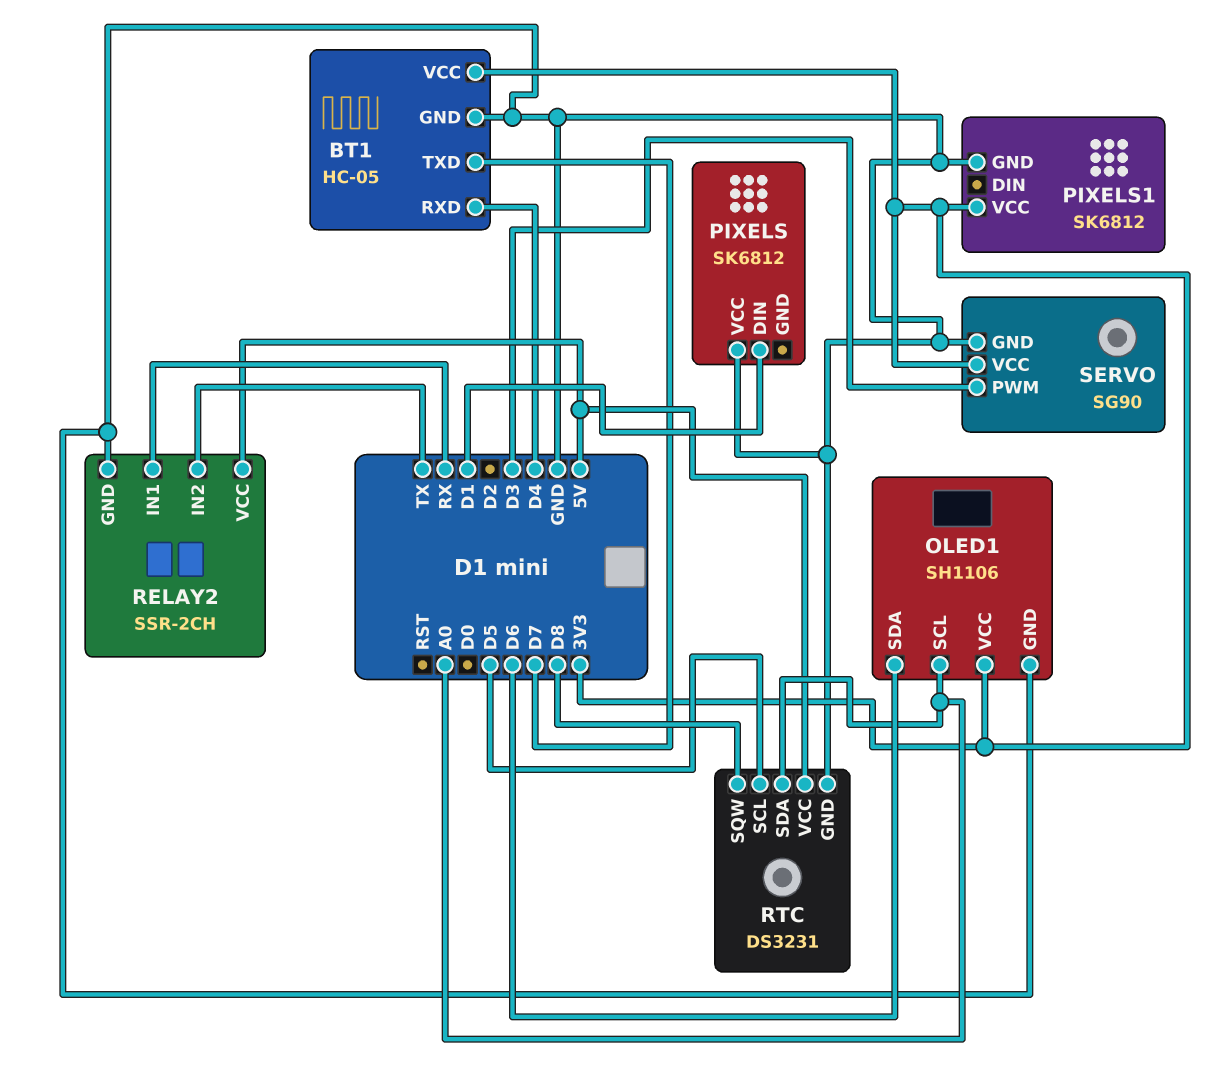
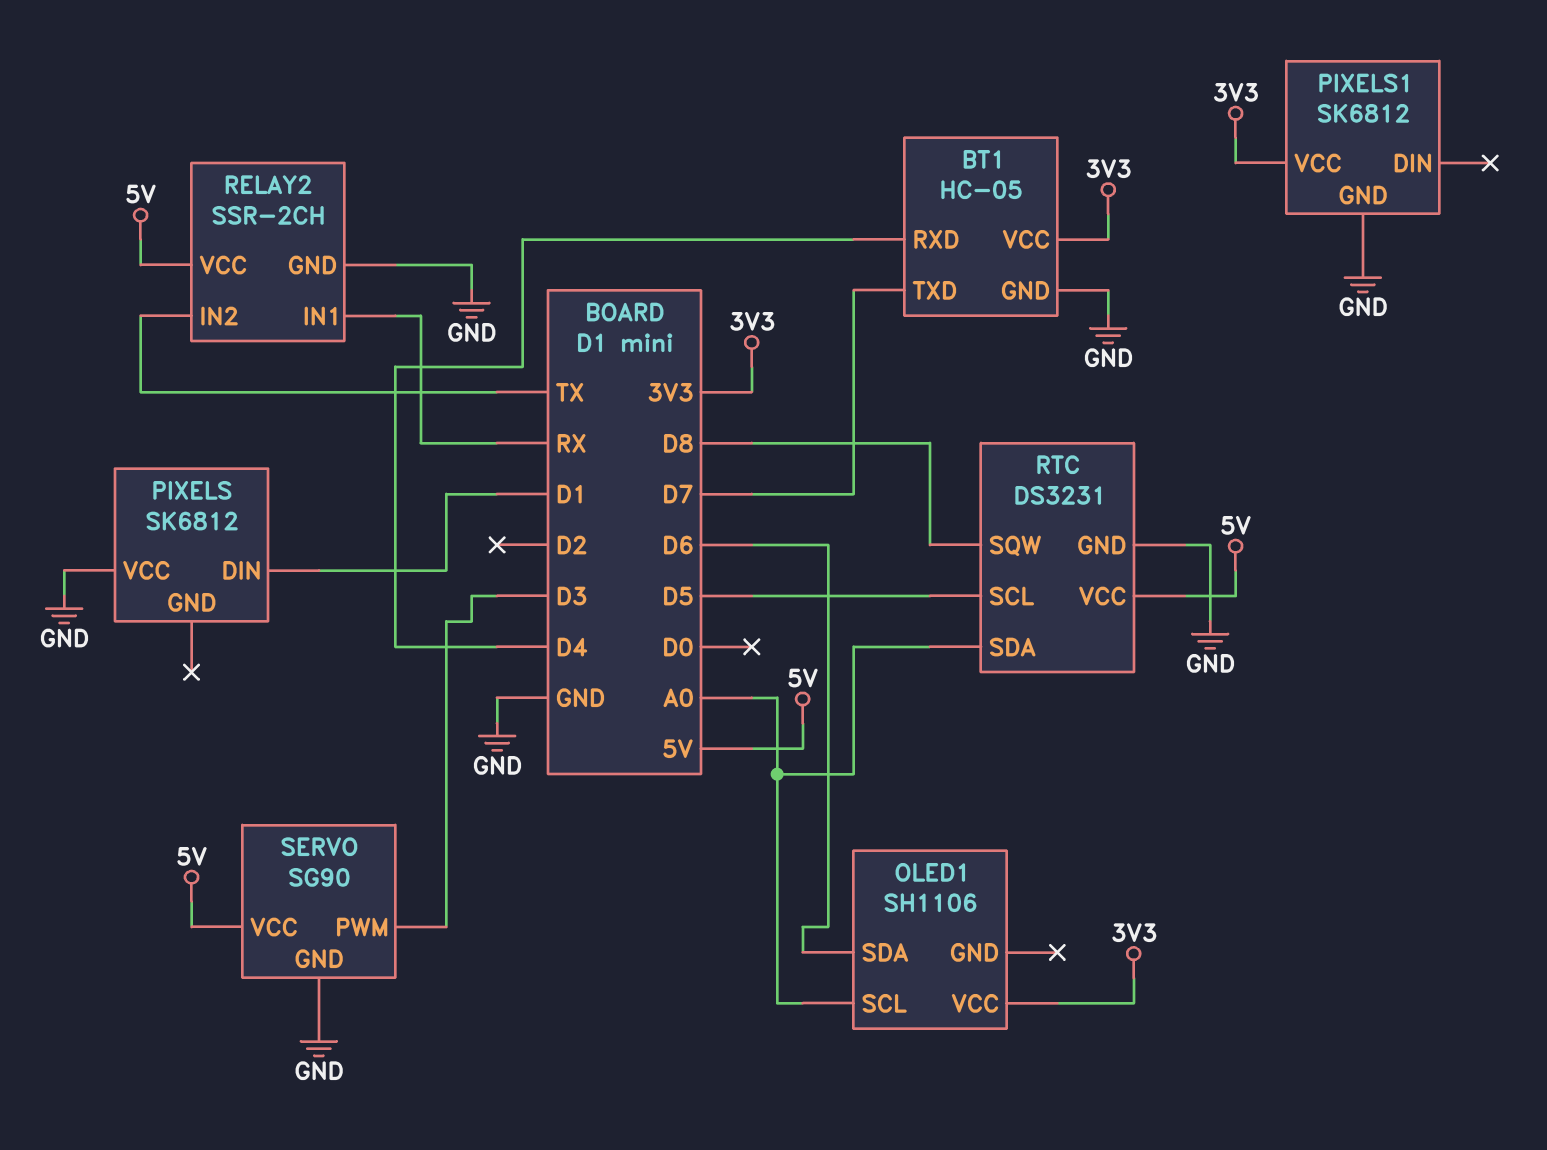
OLED1 pin GND: GND -> none
SERVO pin VCC: 3V3 -> 5V

